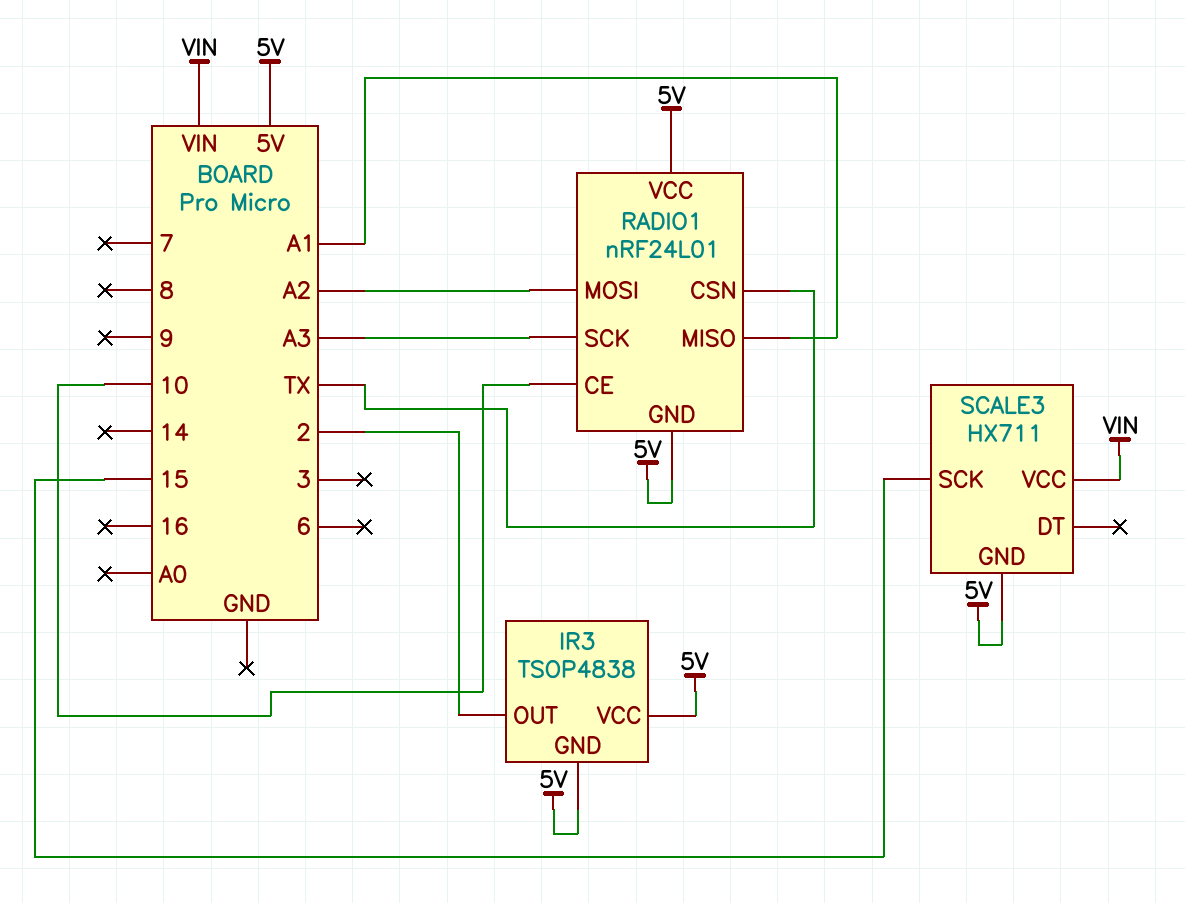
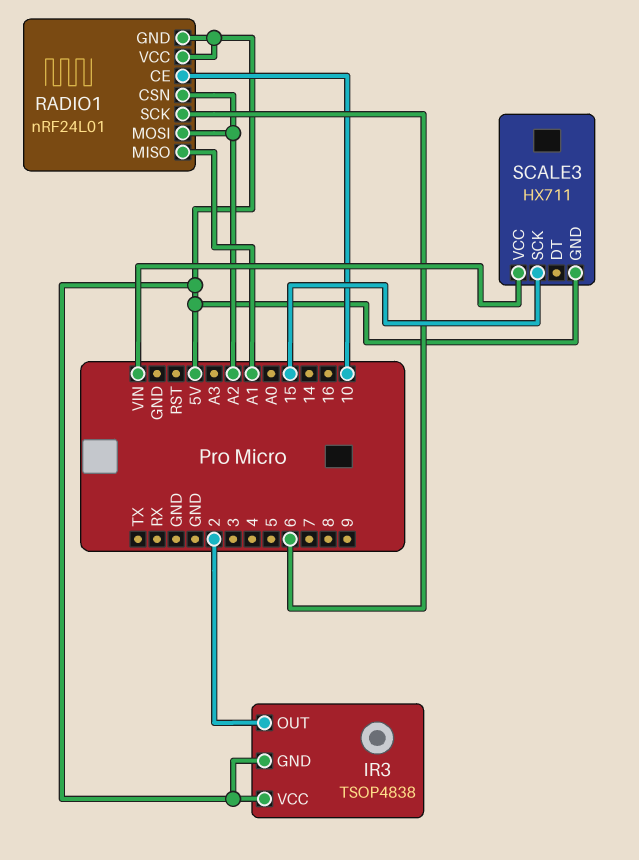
RADIO1 pin CSN: TX -> A2
RADIO1 pin SCK: A3 -> 6

